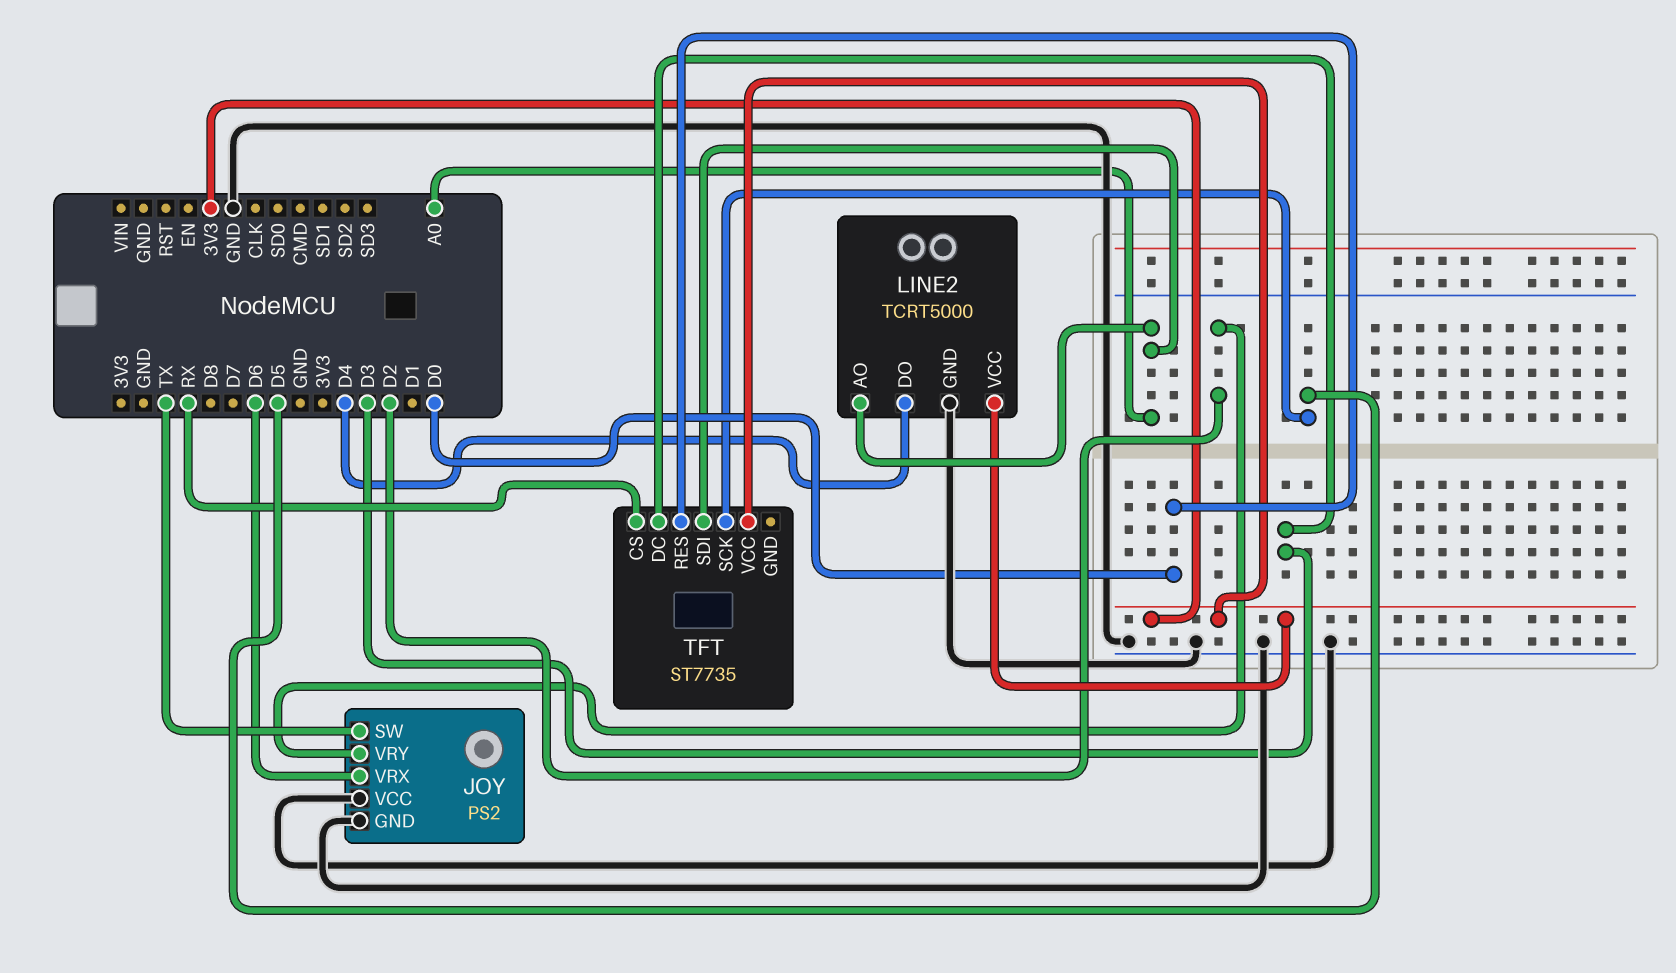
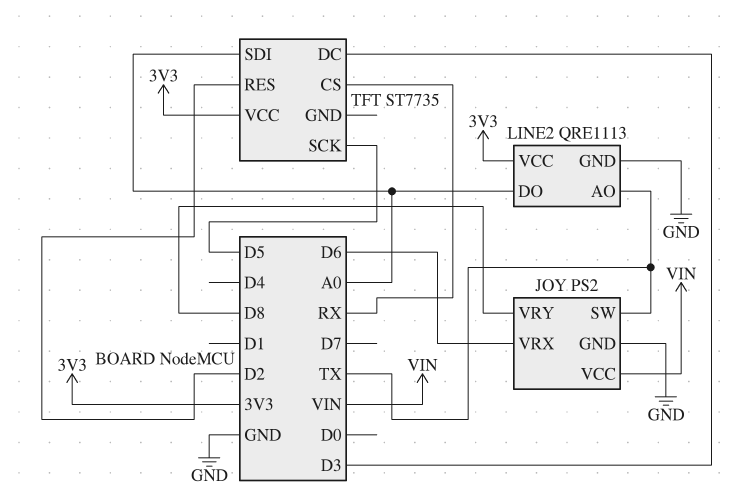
JOY pin VCC: GND -> VIN
JOY pin VRY: D2 -> D8
LINE2: TCRT5000 -> QRE1113
LINE2 pin AO: A0 -> TX
LINE2 pin DO: D4 -> A0
TFT pin RES: D0 -> D2

